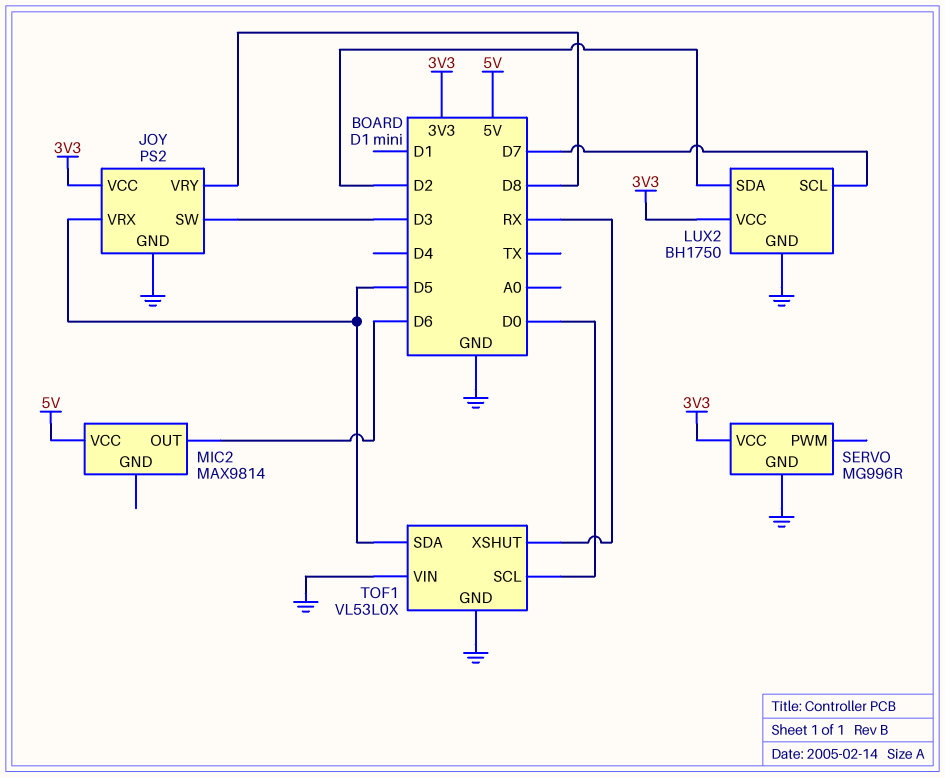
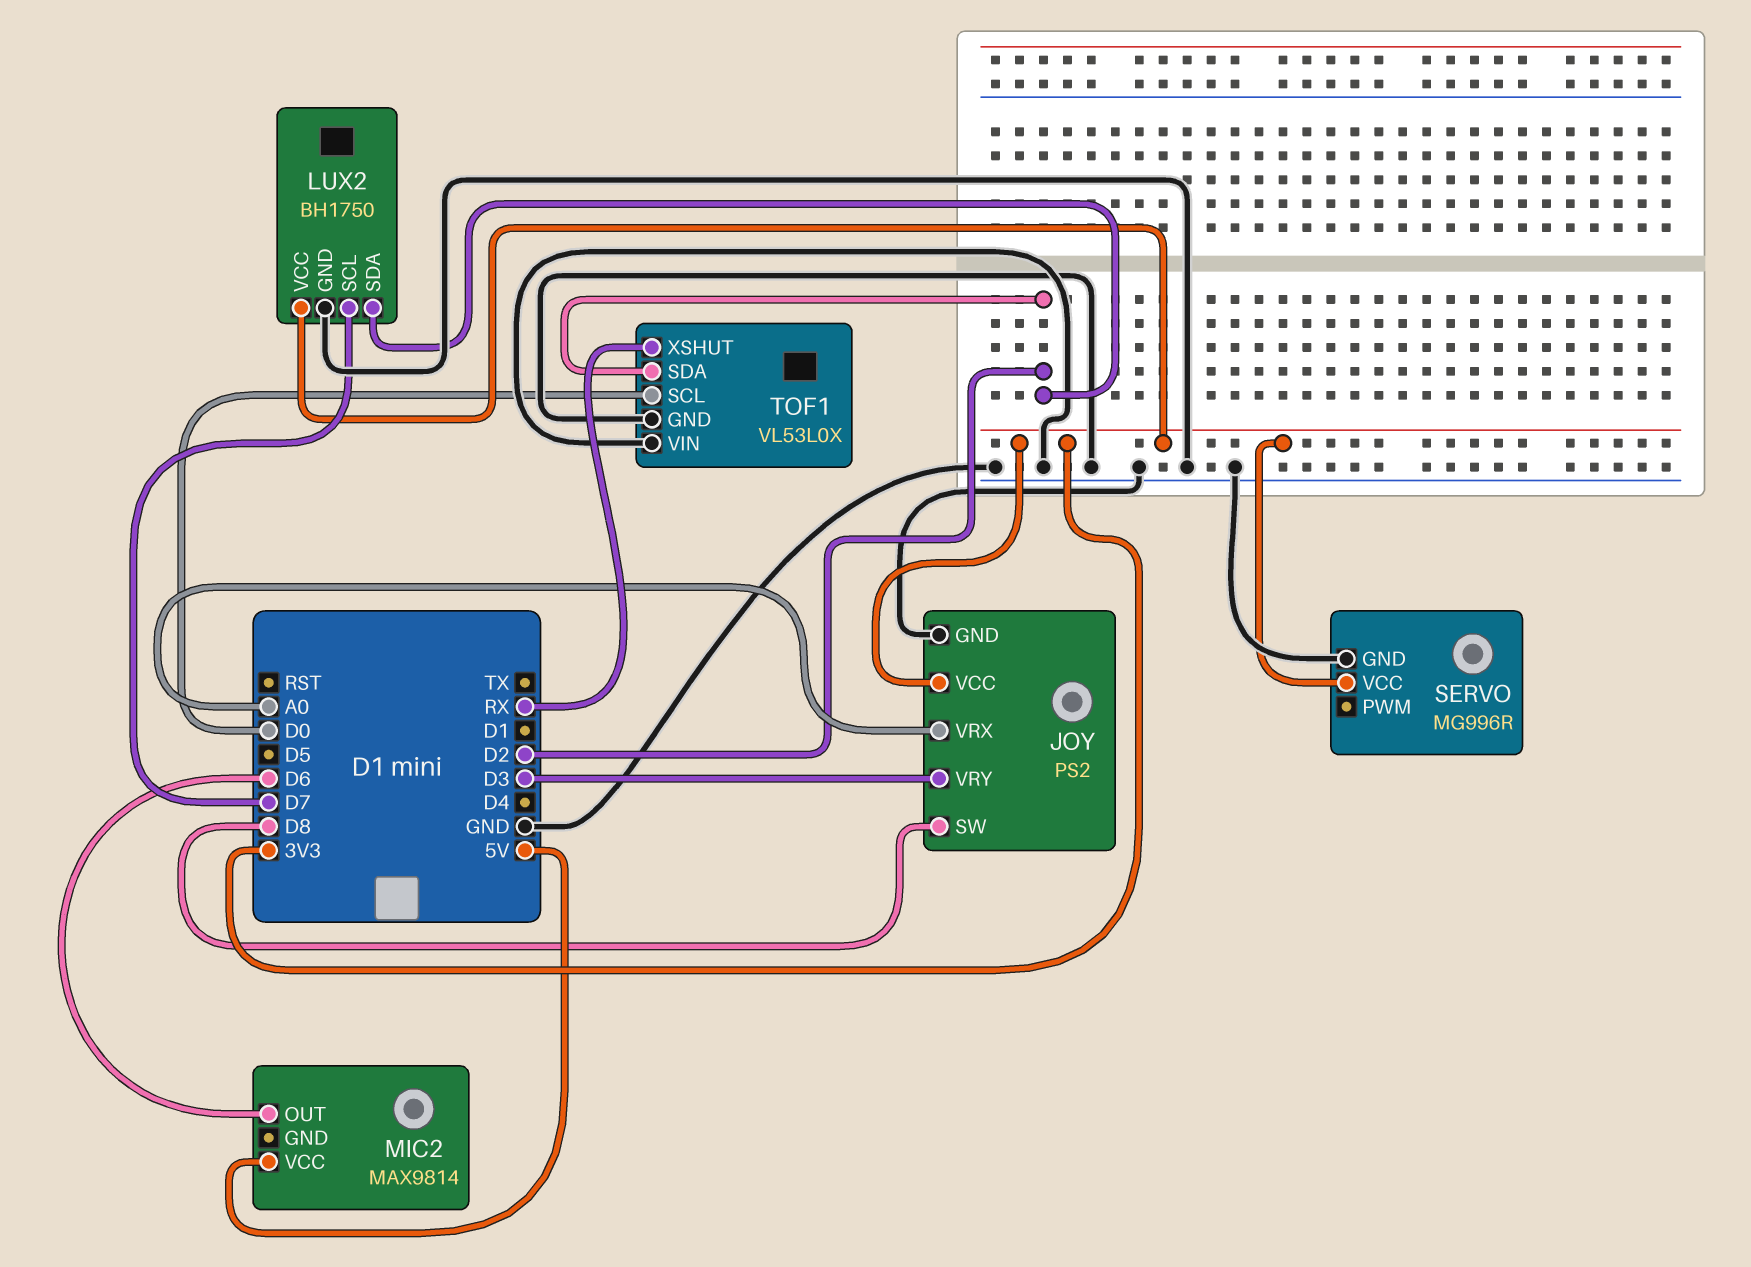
JOY pin SW: D3 -> D8
JOY pin VRX: D5 -> A0
JOY pin VRY: D8 -> D3
TOF1 pin SDA: D5 -> D2

